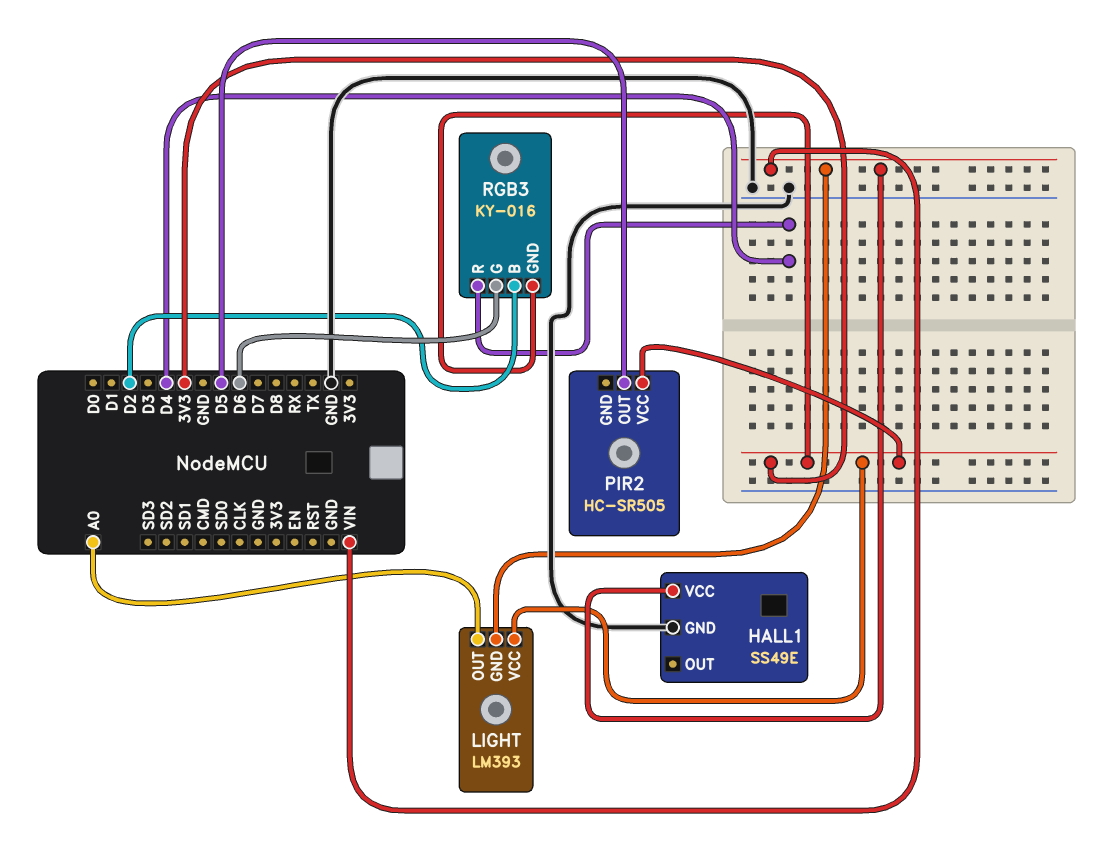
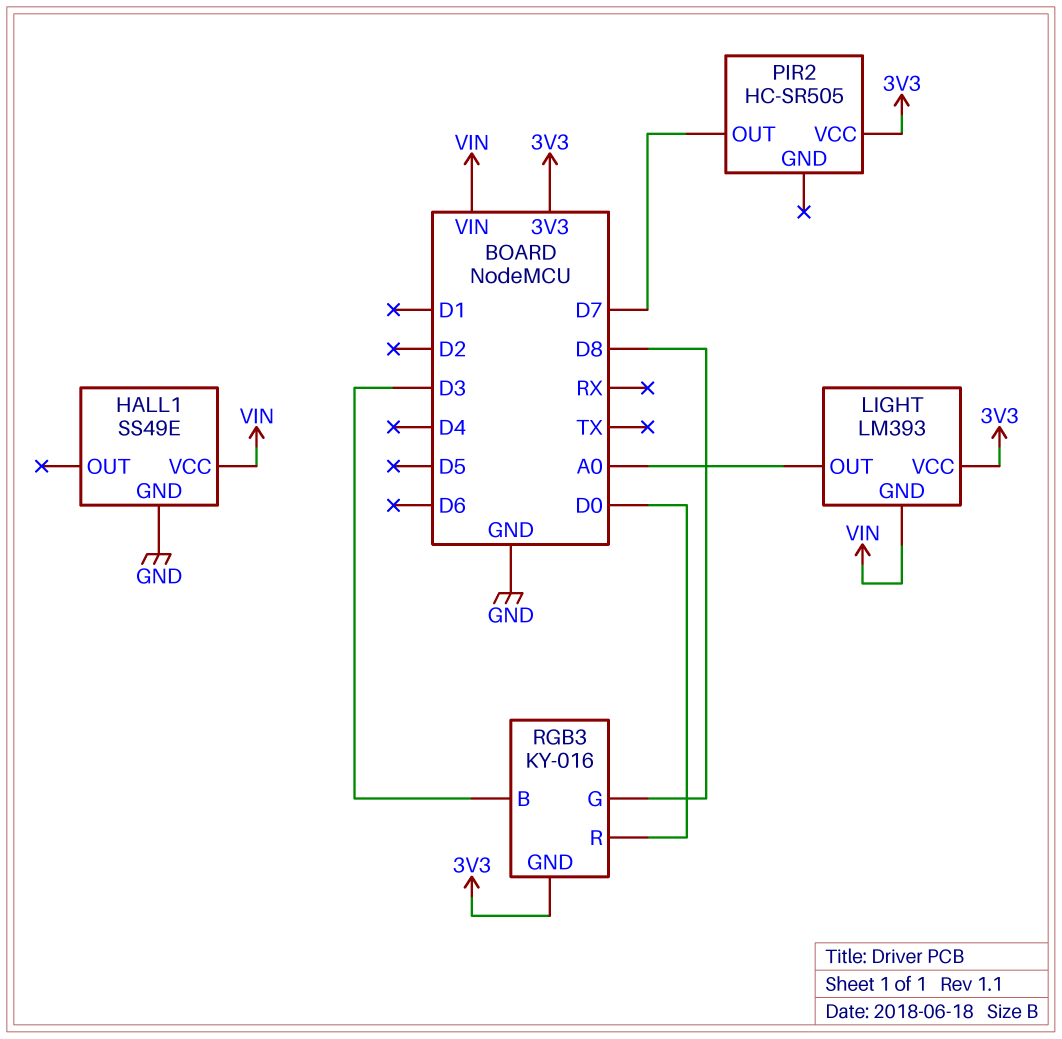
PIR2 pin OUT: D5 -> D7
RGB3 pin B: D2 -> D3
RGB3 pin G: D6 -> D8
RGB3 pin R: D4 -> D0

